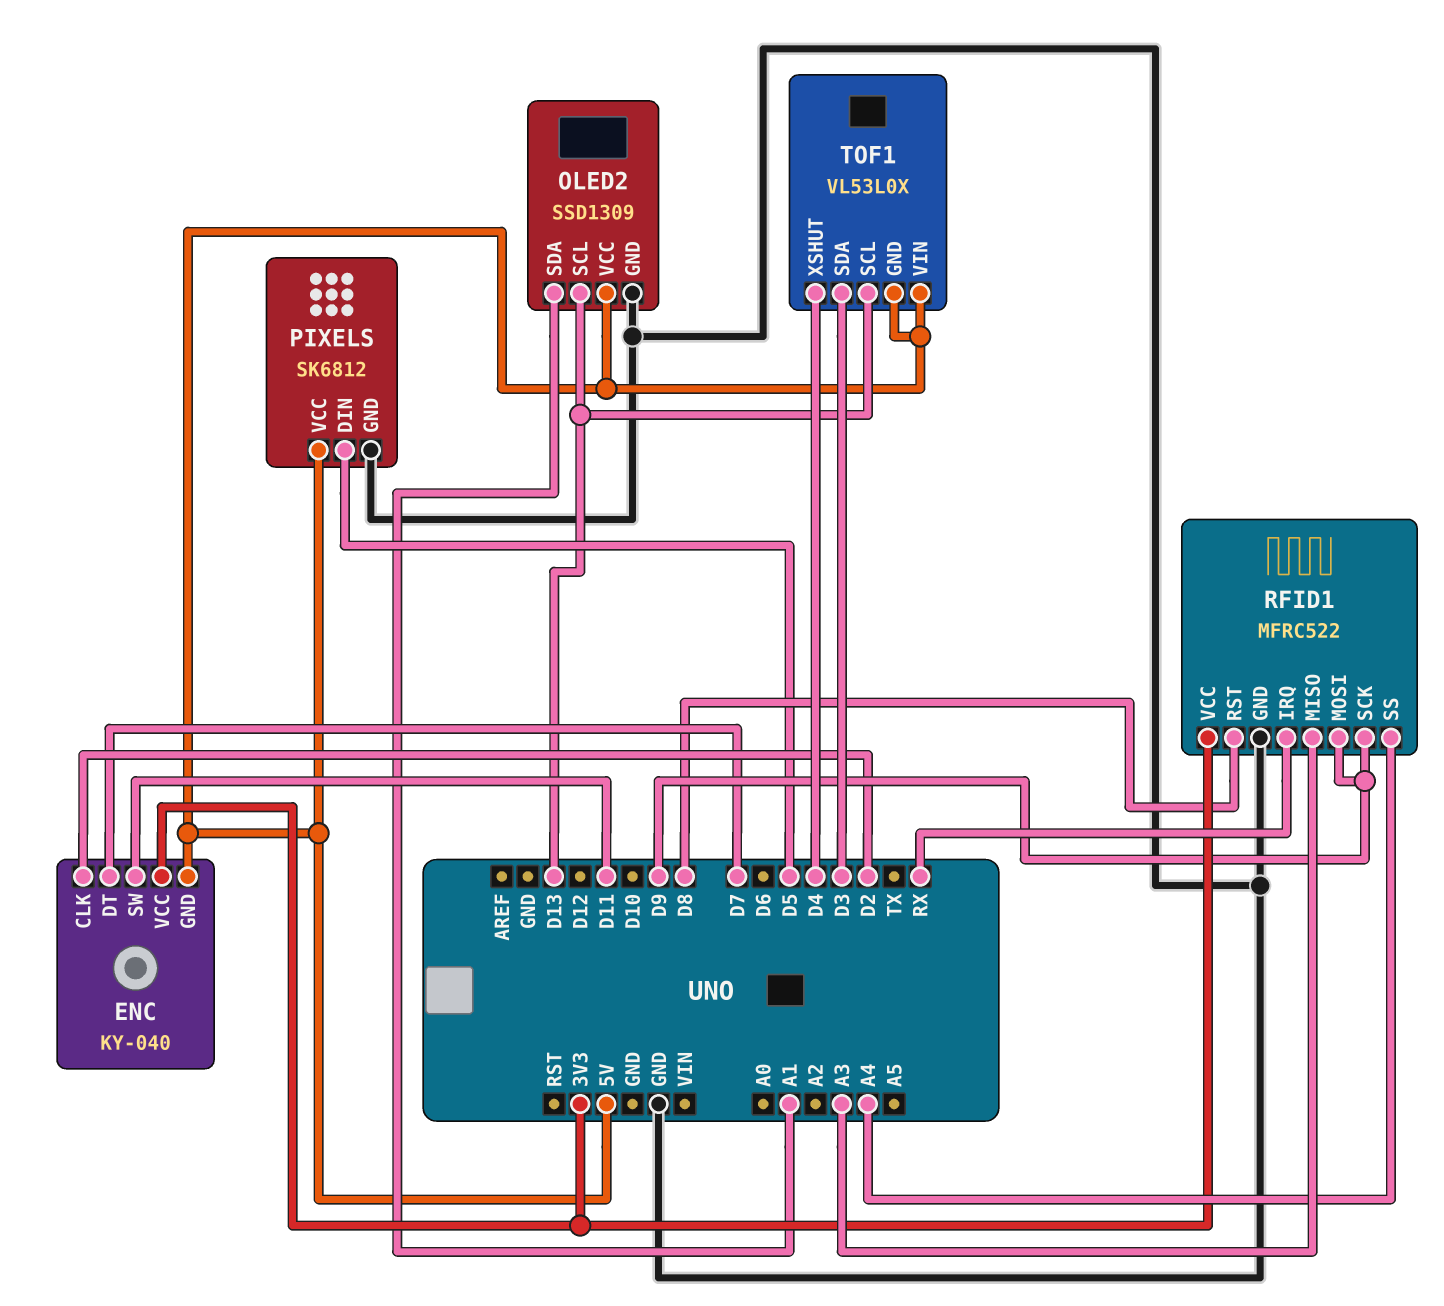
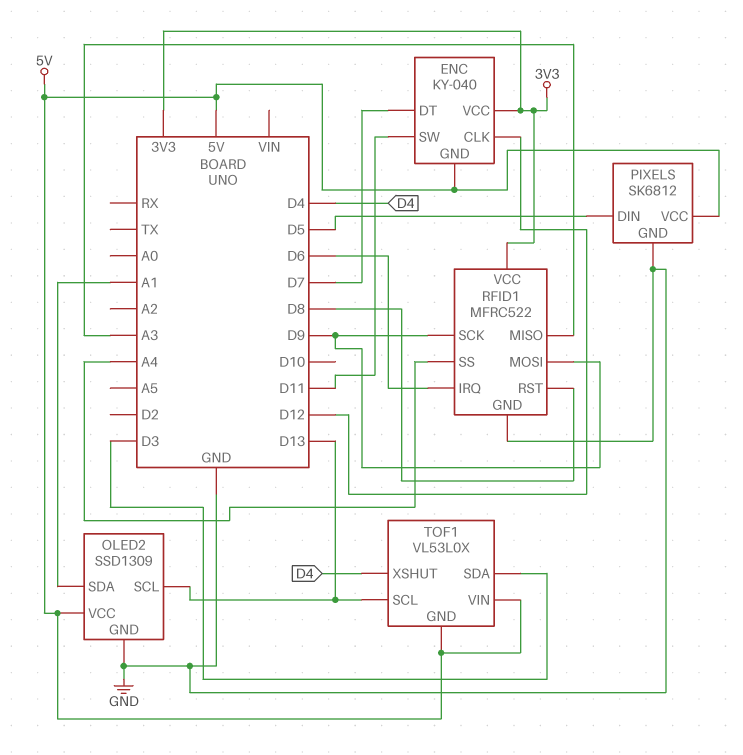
ENC pin CLK: D2 -> D12
RFID1 pin IRQ: RX -> D6

